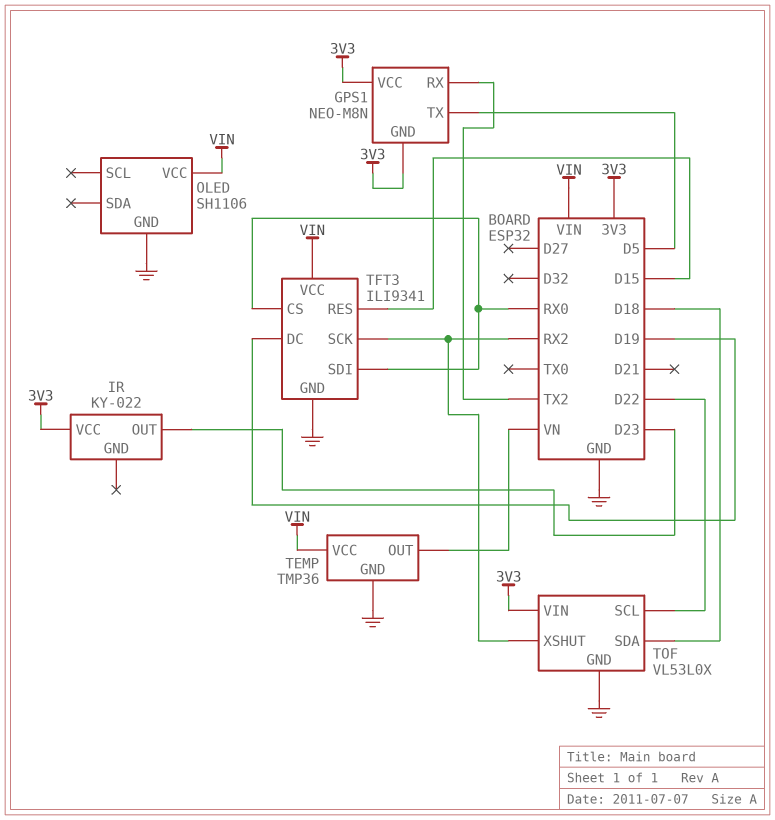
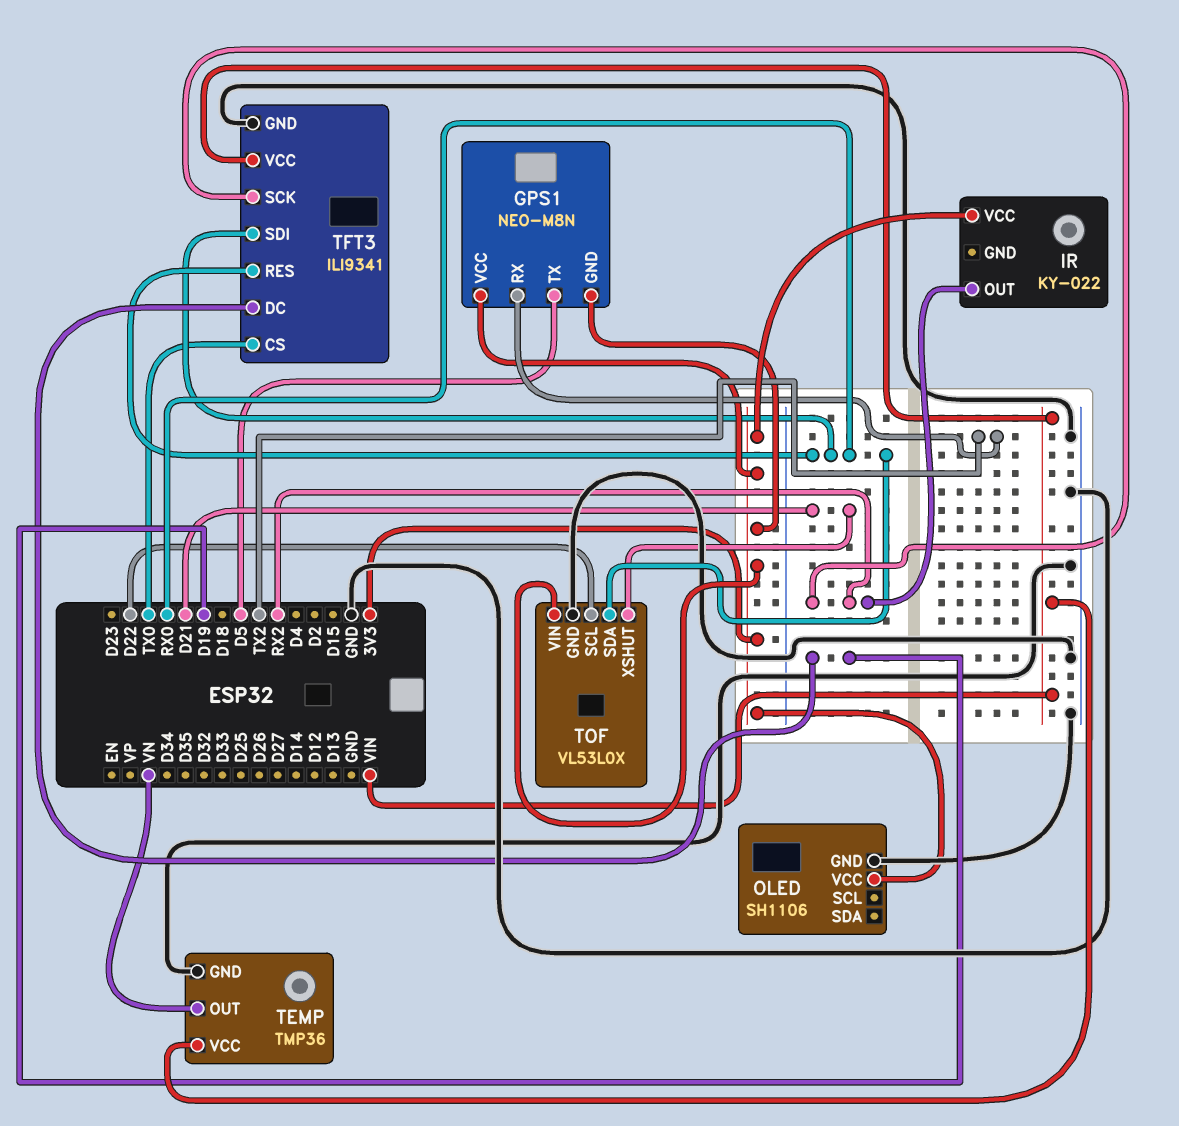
IR pin OUT: D23 -> RX2
OLED pin VCC: VIN -> 3V3
TFT3 pin CS: RX0 -> TX0
TFT3 pin RES: D15 -> RX0
TOF pin SDA: D18 -> RX0
TOF pin XSHUT: RX2 -> D21

